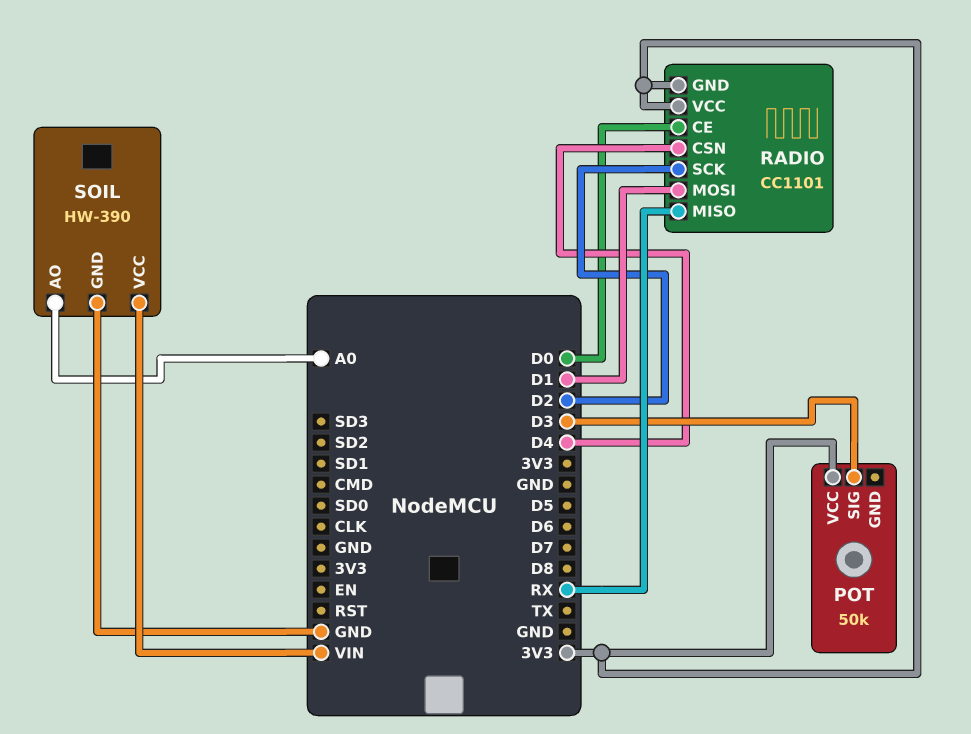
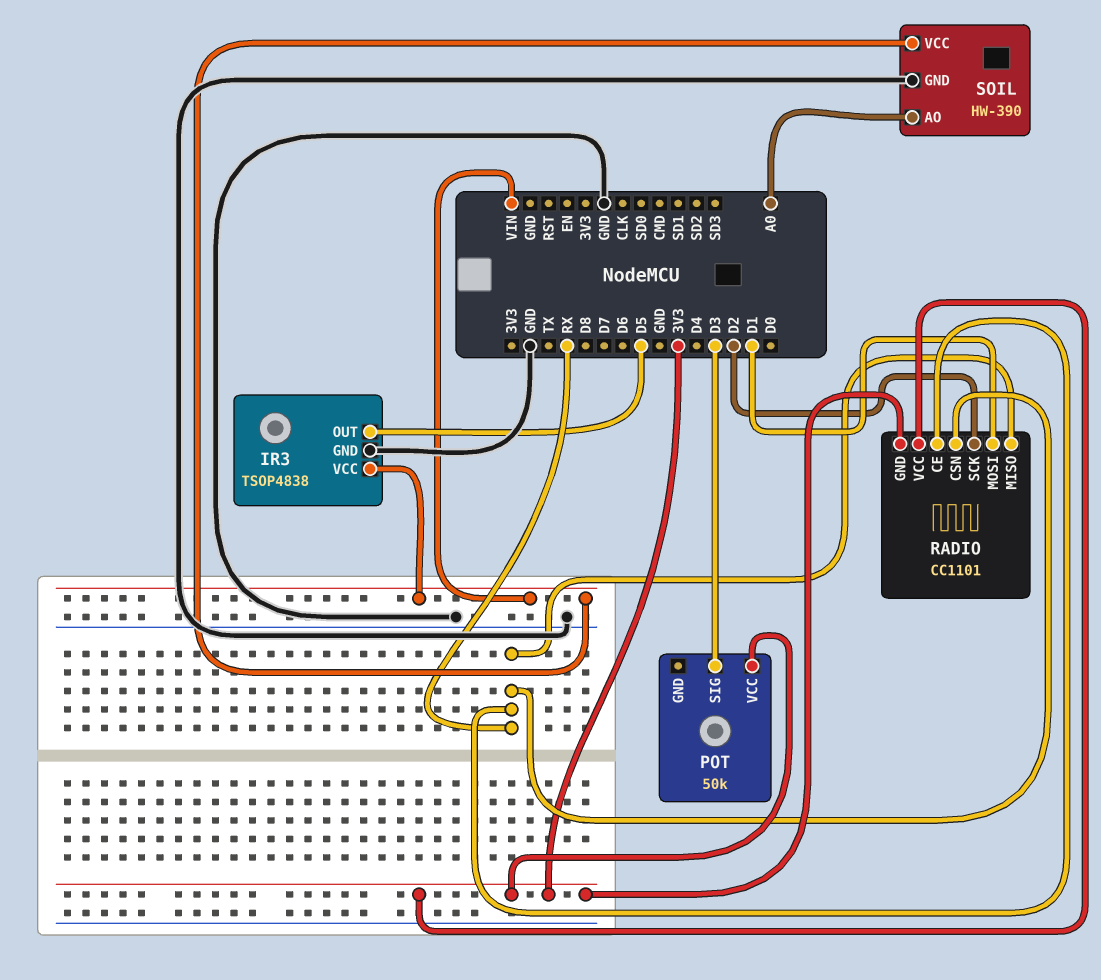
IR3: none -> TSOP4838
IR3 pin GND: none -> GND
IR3 pin OUT: none -> D5
IR3 pin VCC: none -> VIN
RADIO pin CE: D0 -> RX
RADIO pin CSN: D4 -> RX

